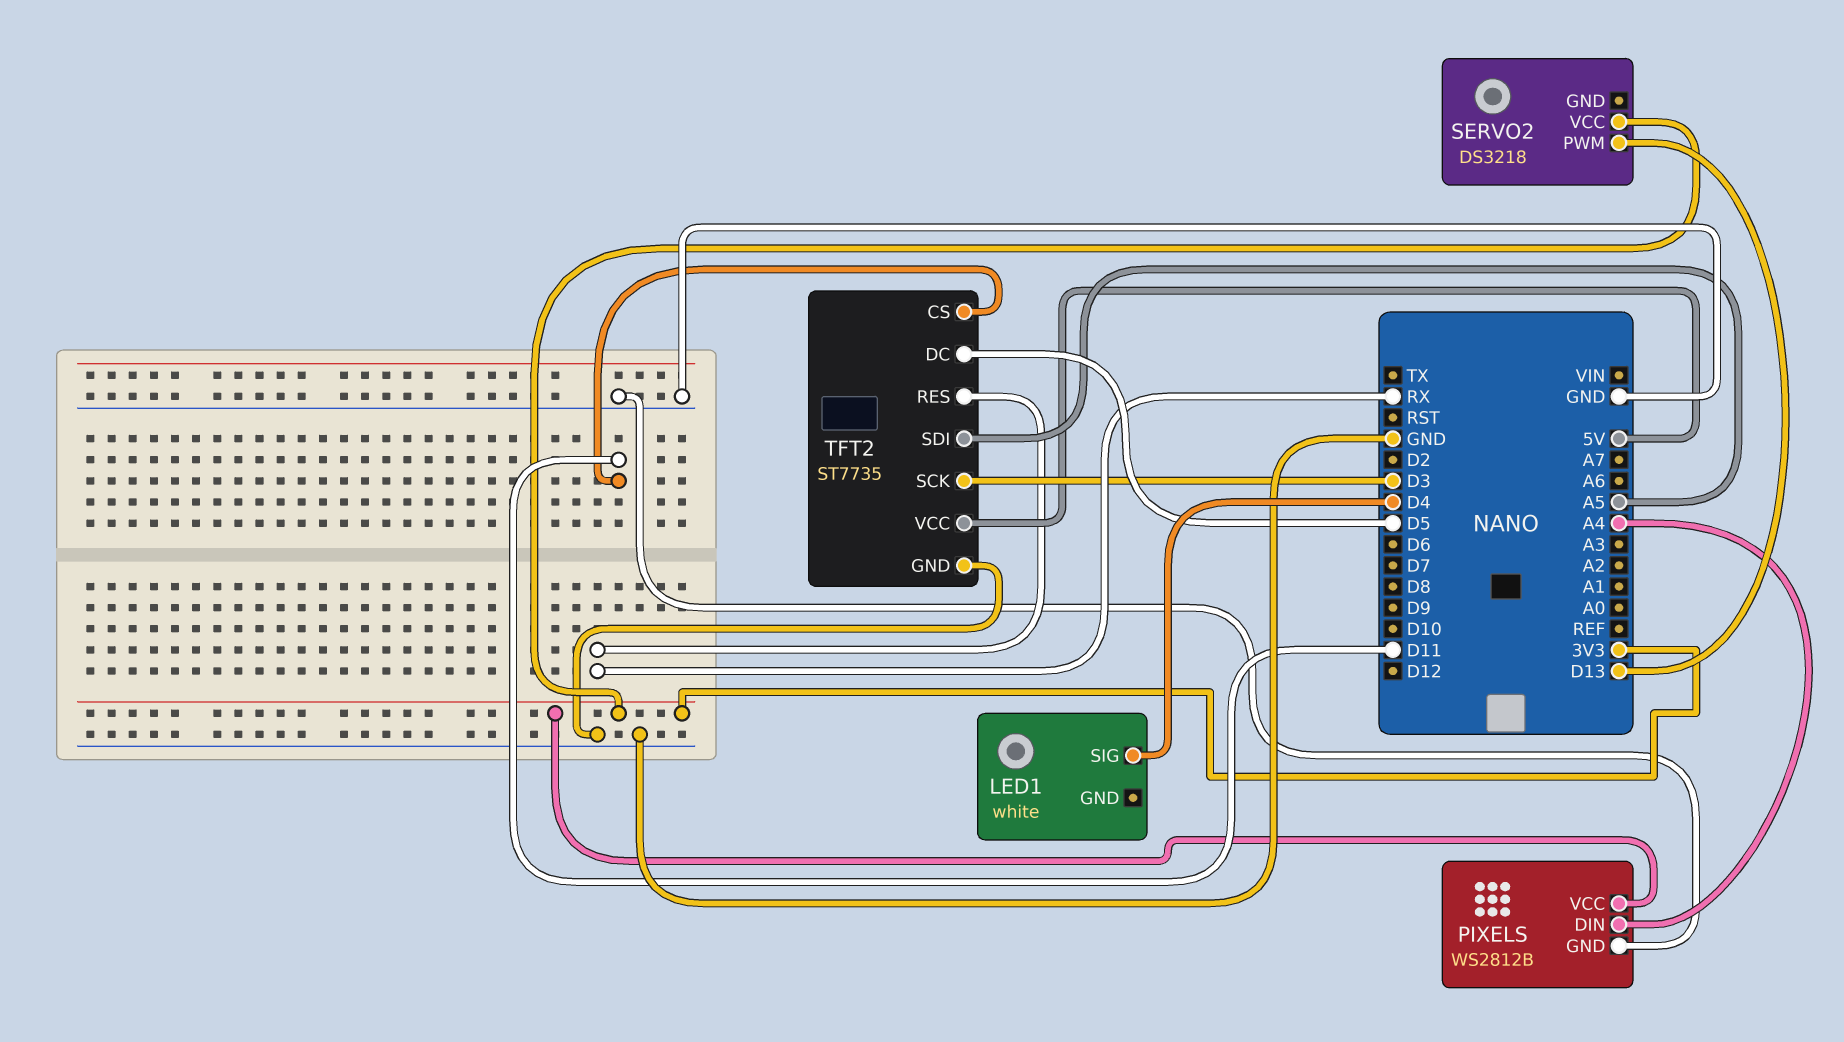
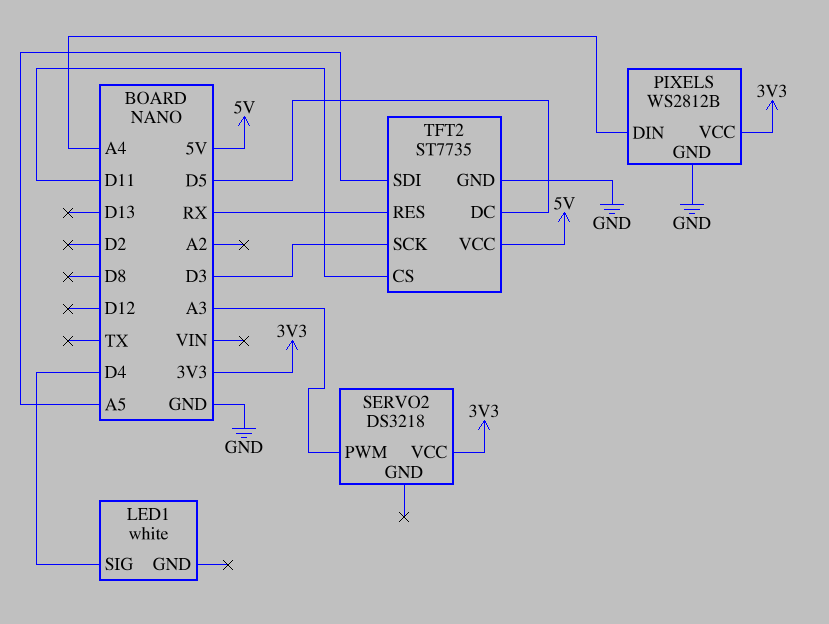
SERVO2 pin PWM: D13 -> A3

